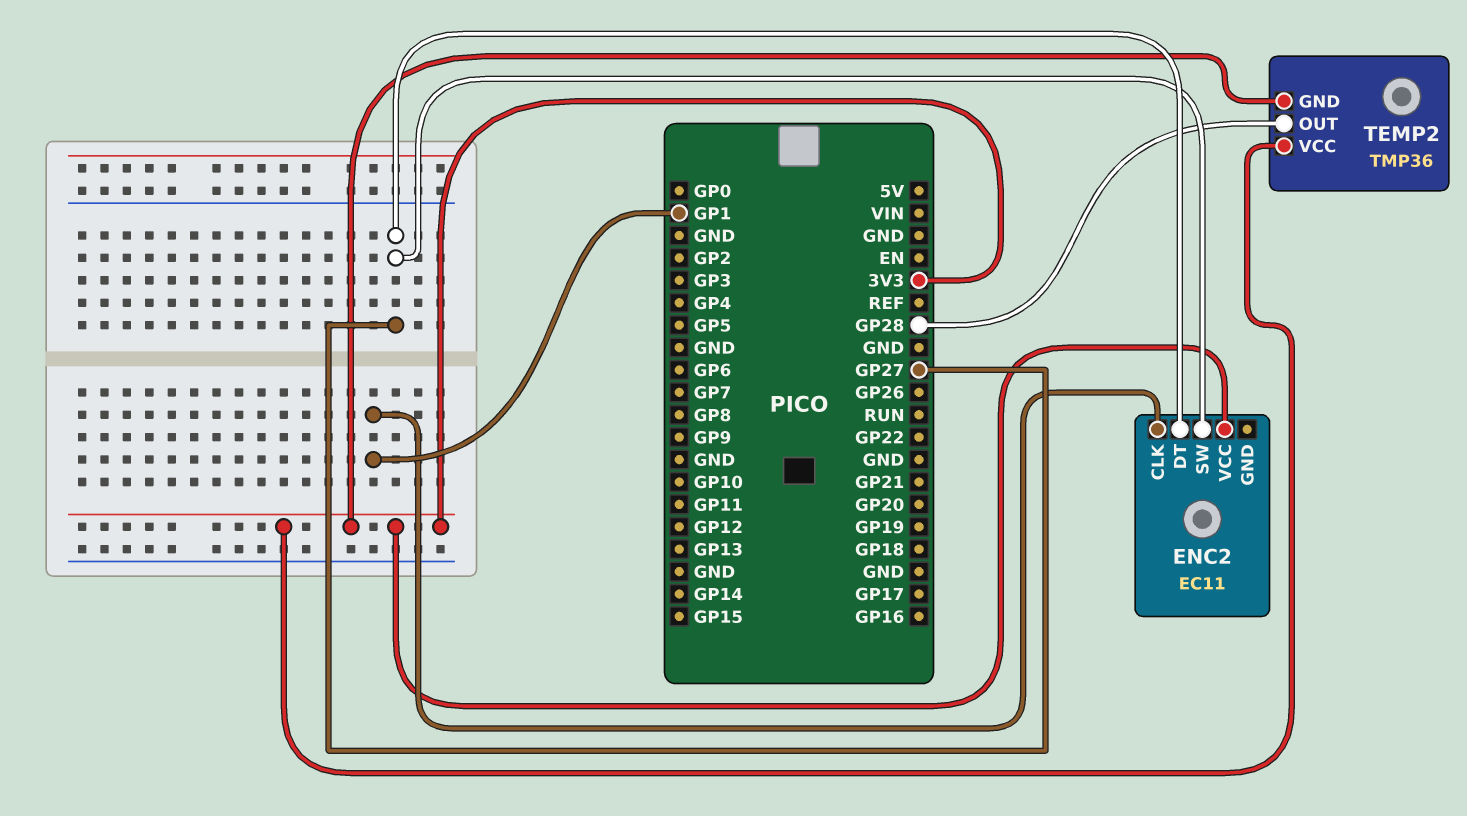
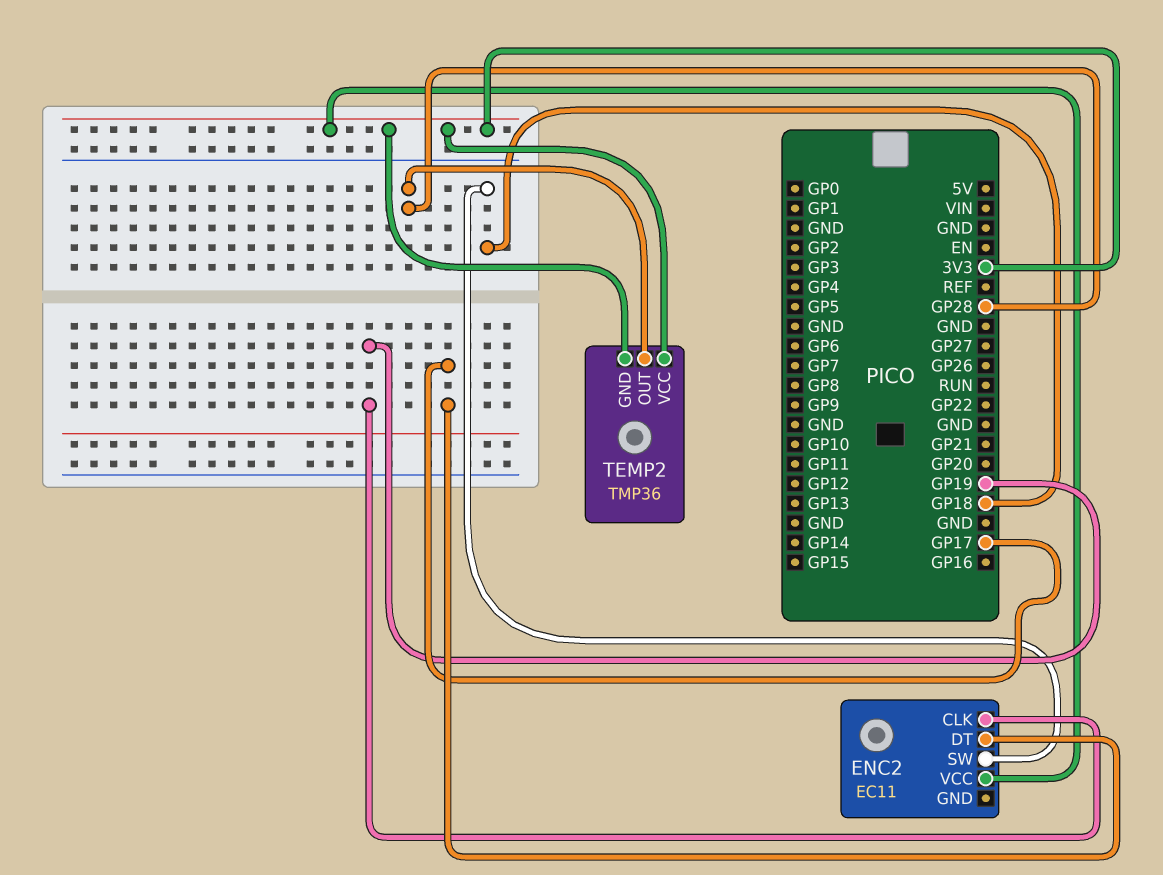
ENC2 pin CLK: GP1 -> GP19
ENC2 pin DT: GP27 -> GP17
ENC2 pin SW: GP27 -> GP18

